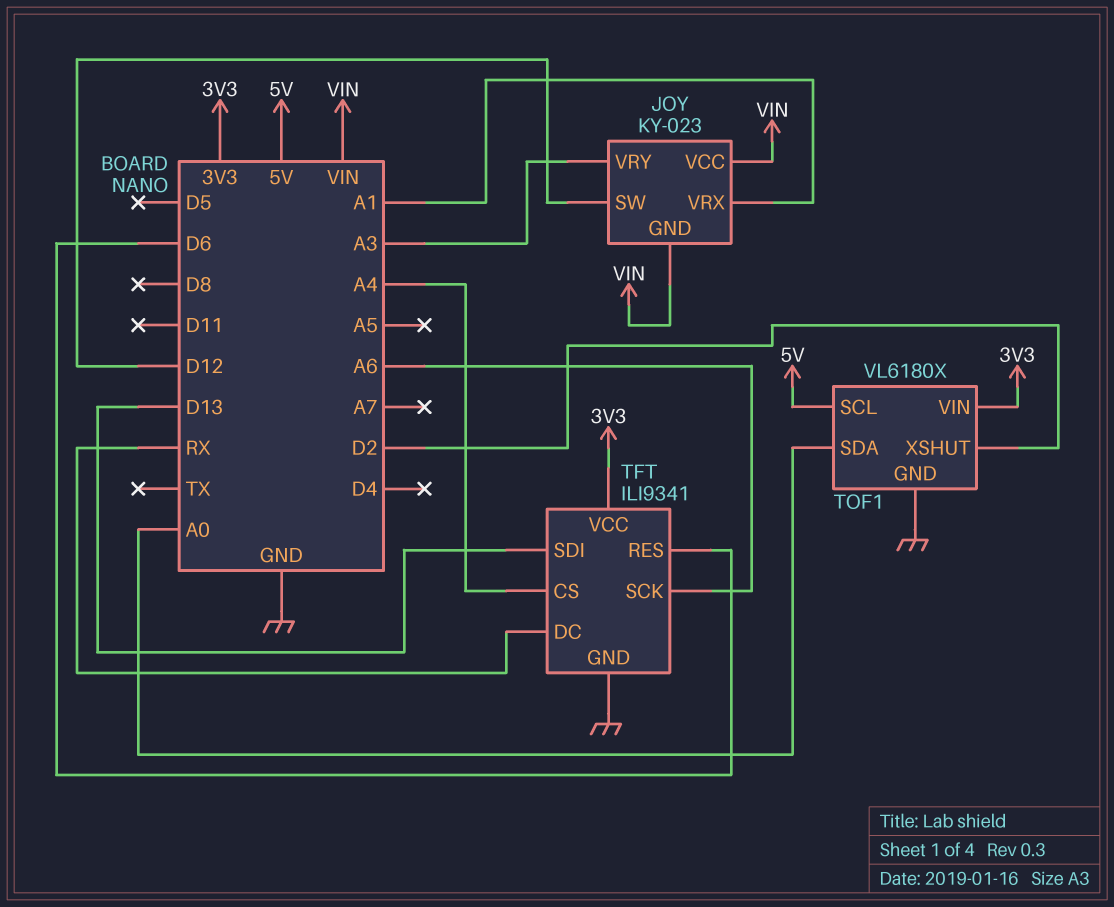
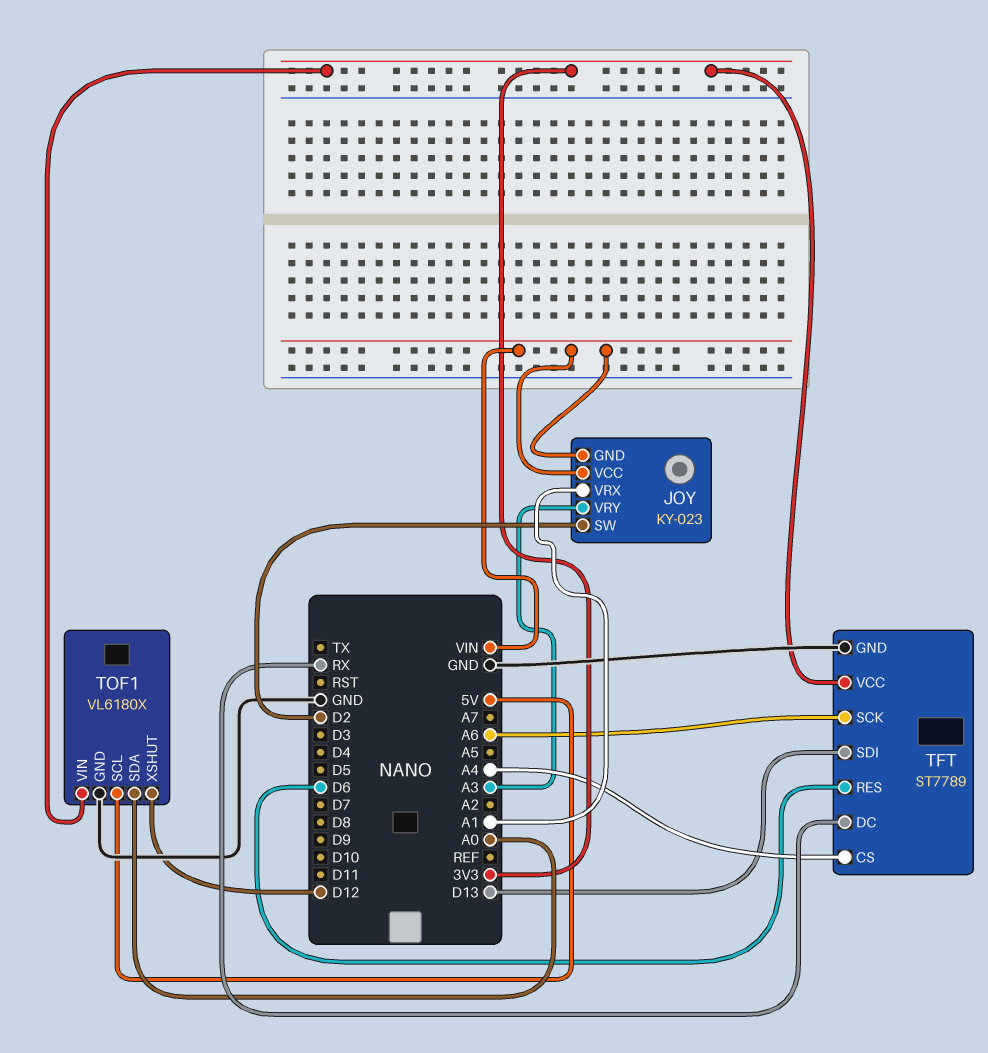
JOY pin SW: D12 -> D2
TFT: ILI9341 -> ST7789
TOF1 pin XSHUT: D2 -> D12

